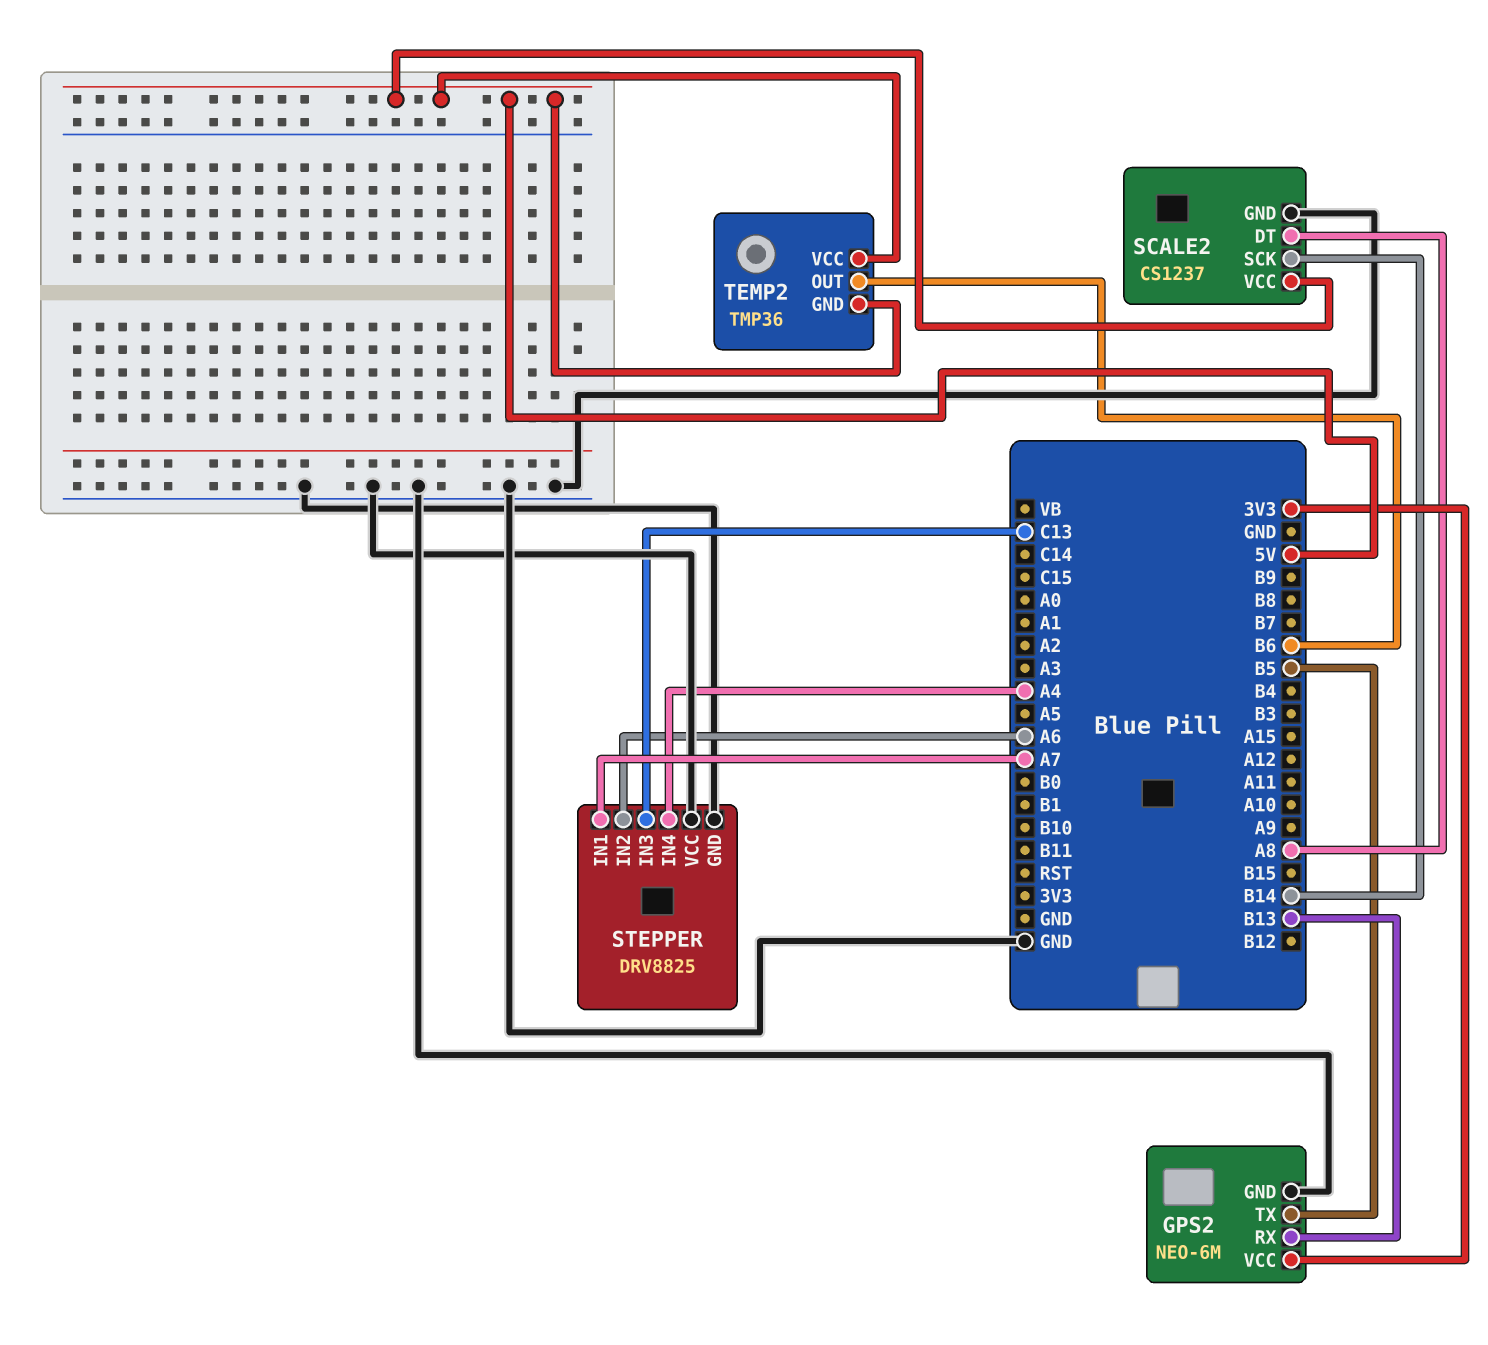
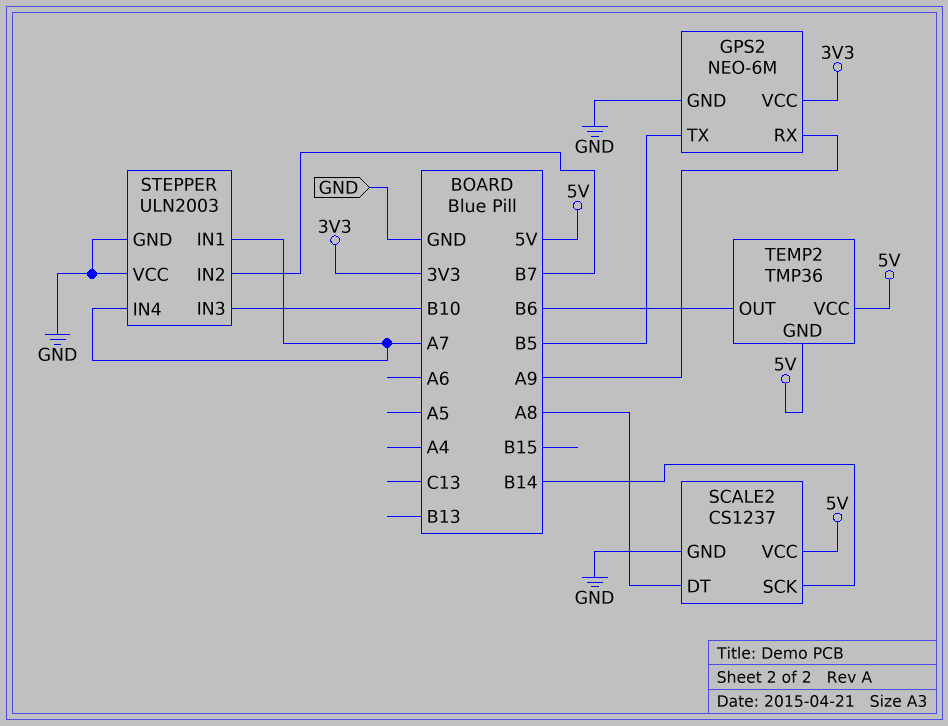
GPS2 pin RX: B13 -> A9
STEPPER: DRV8825 -> ULN2003
STEPPER pin IN2: A6 -> B7
STEPPER pin IN3: C13 -> B10
STEPPER pin IN4: A4 -> A7

